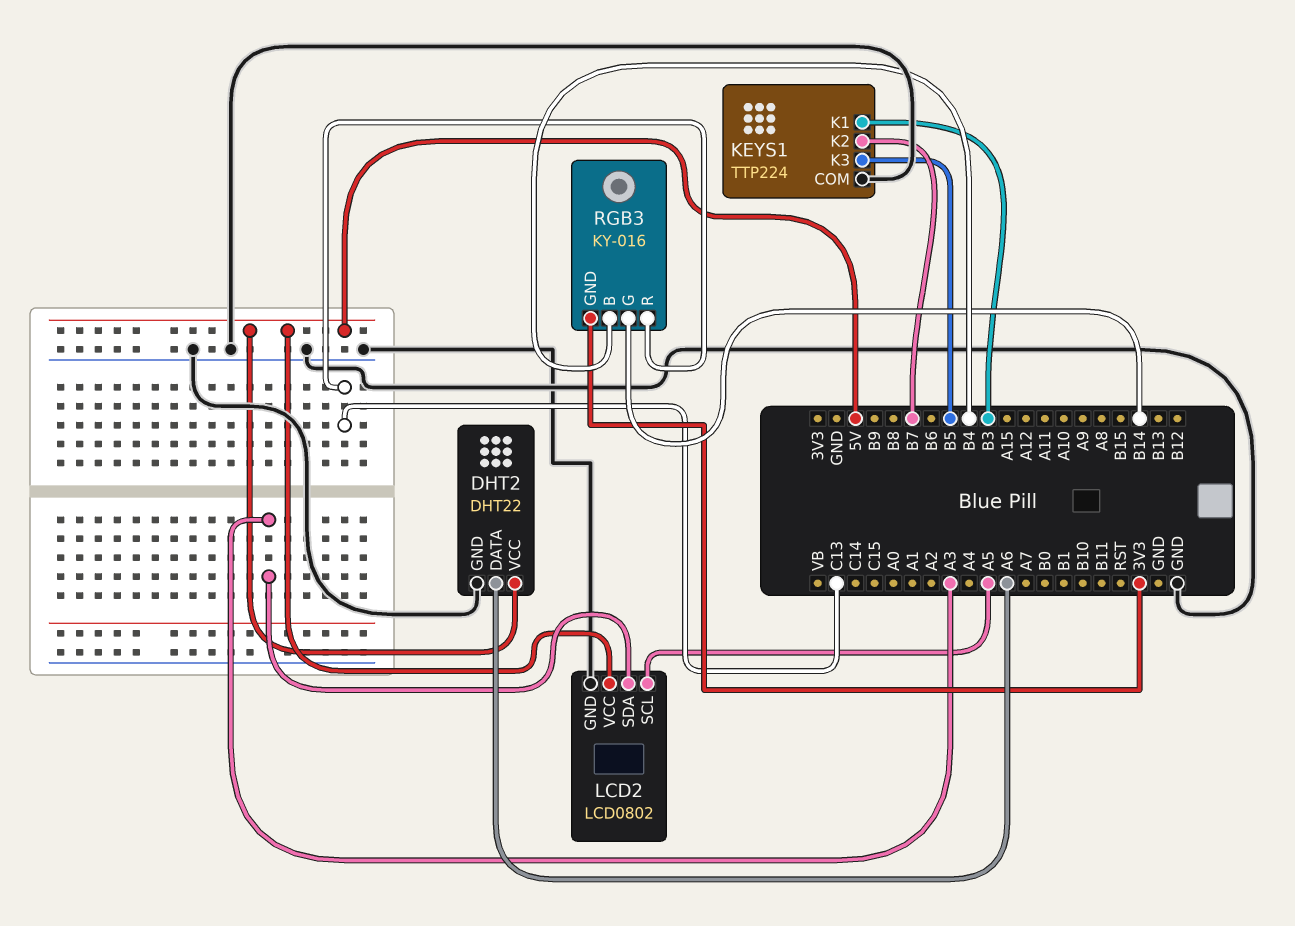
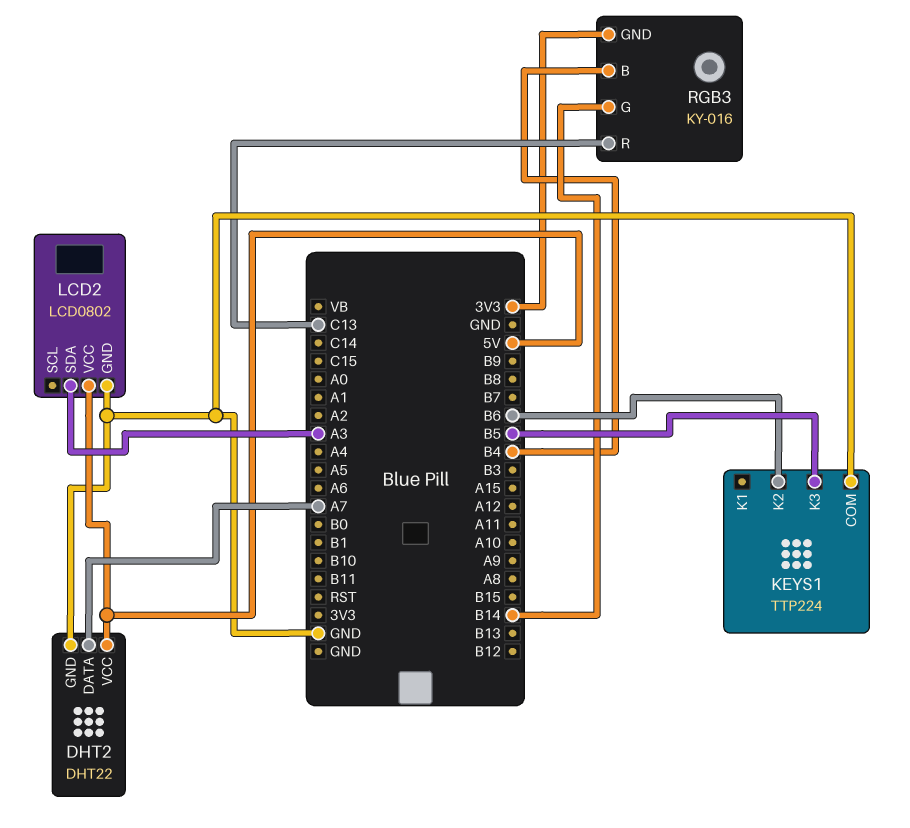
DHT2 pin DATA: A6 -> A7
KEYS1 pin K1: B3 -> none
KEYS1 pin K2: B7 -> B6
LCD2 pin SCL: A5 -> none

